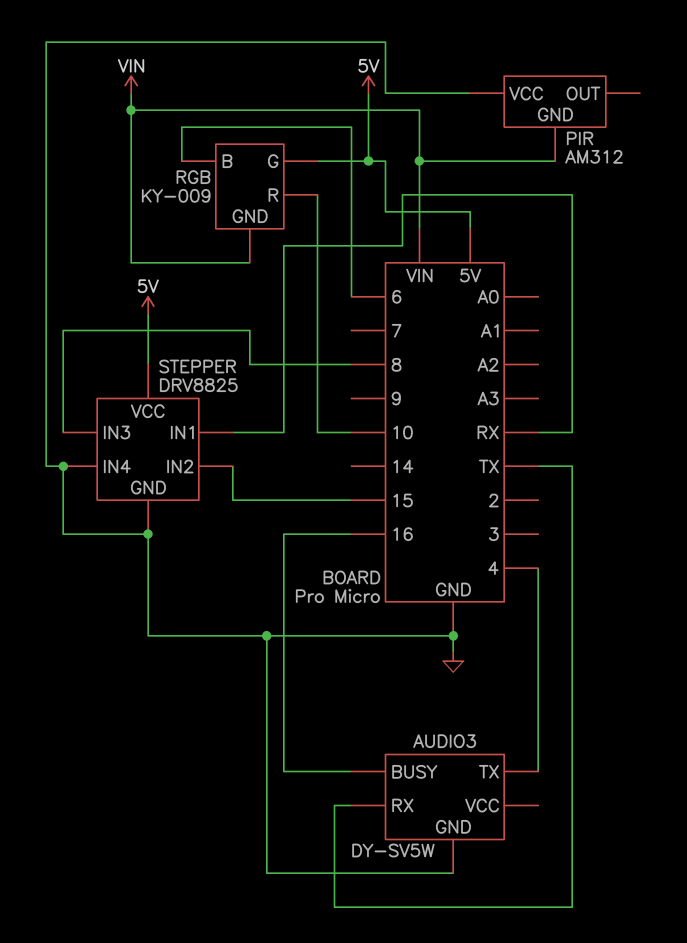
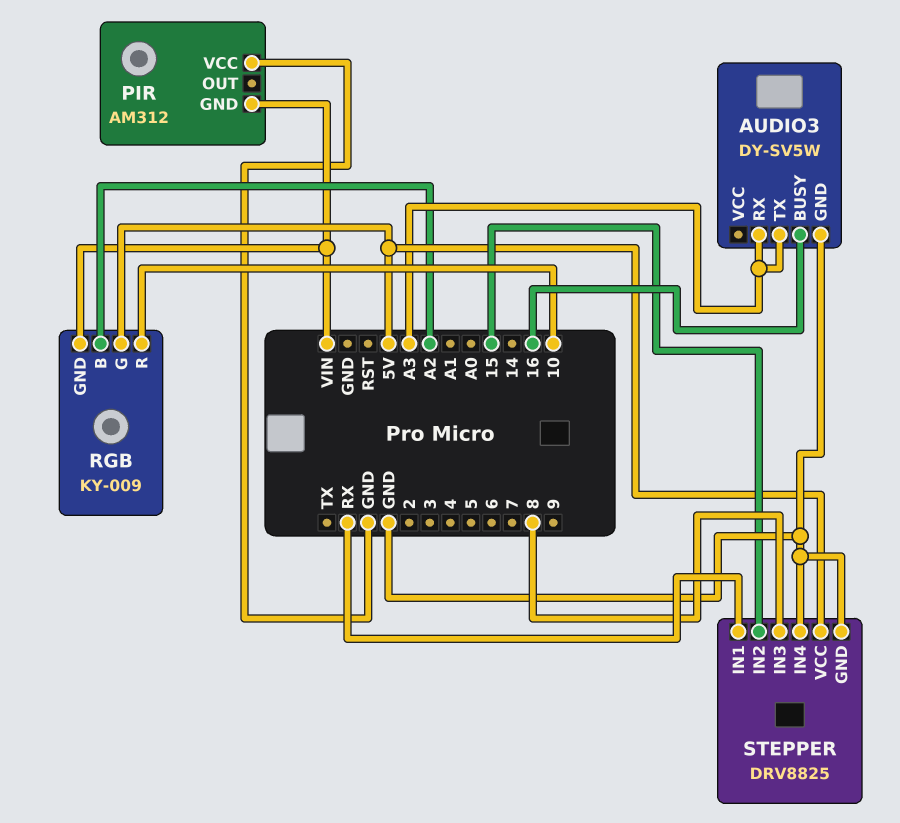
AUDIO3 pin RX: TX -> A3
AUDIO3 pin TX: 4 -> A3
RGB pin B: 6 -> A2

